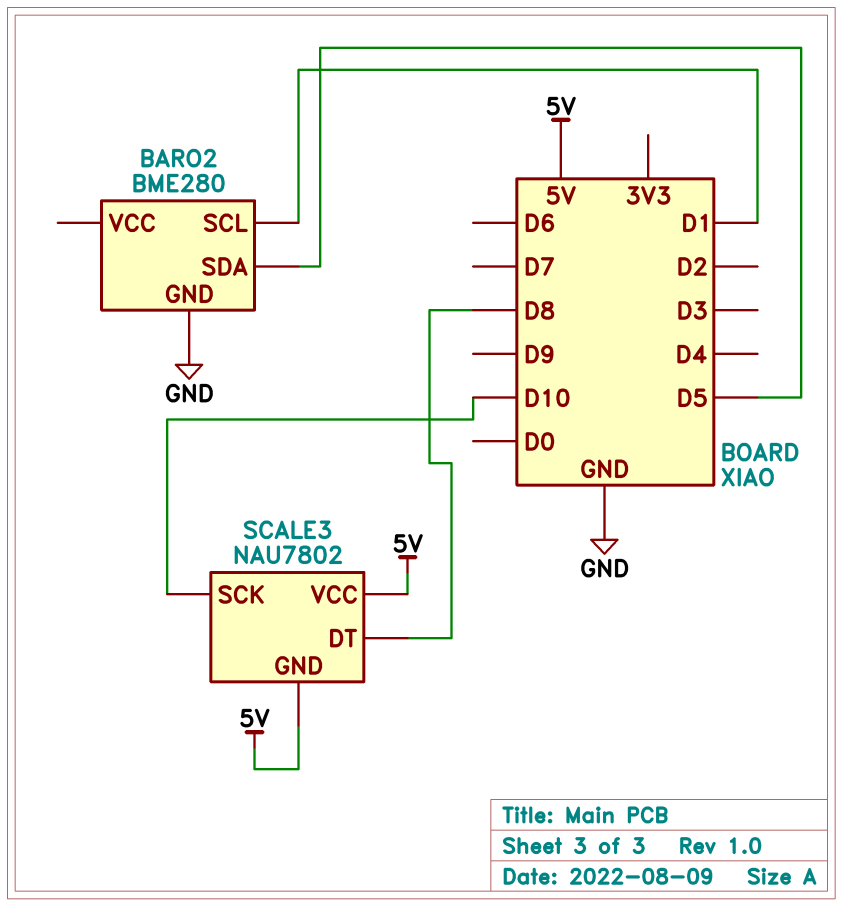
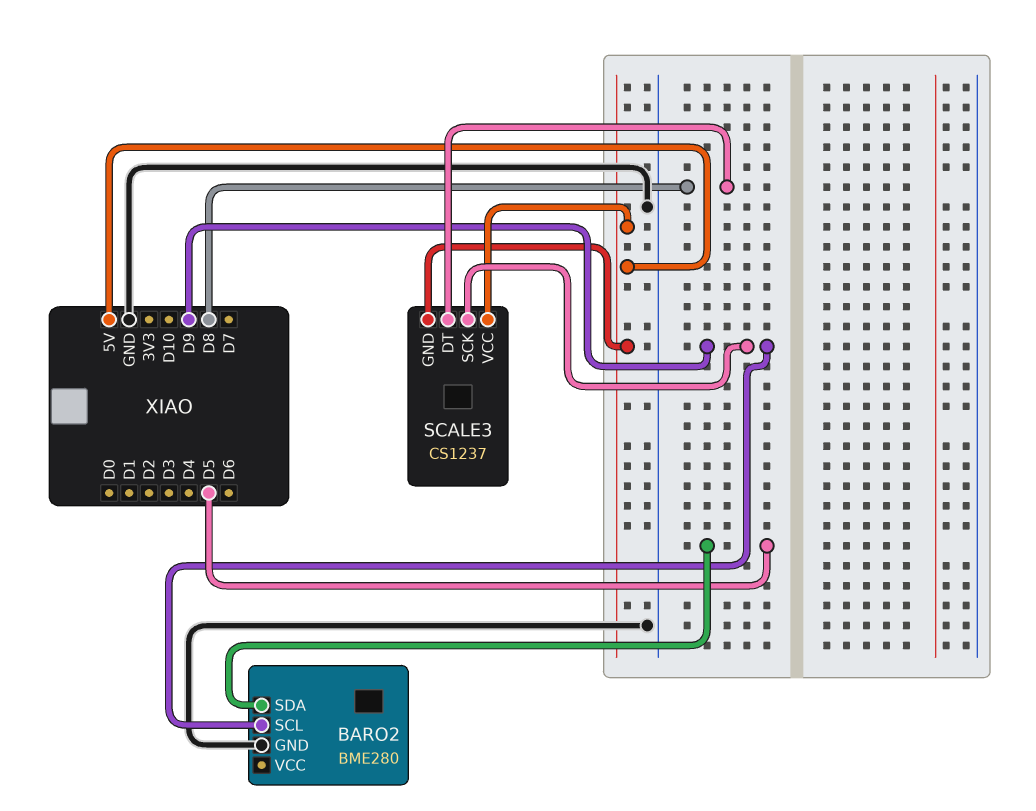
BARO2 pin SCL: D1 -> D9
SCALE3: NAU7802 -> CS1237
SCALE3 pin SCK: D10 -> D9

